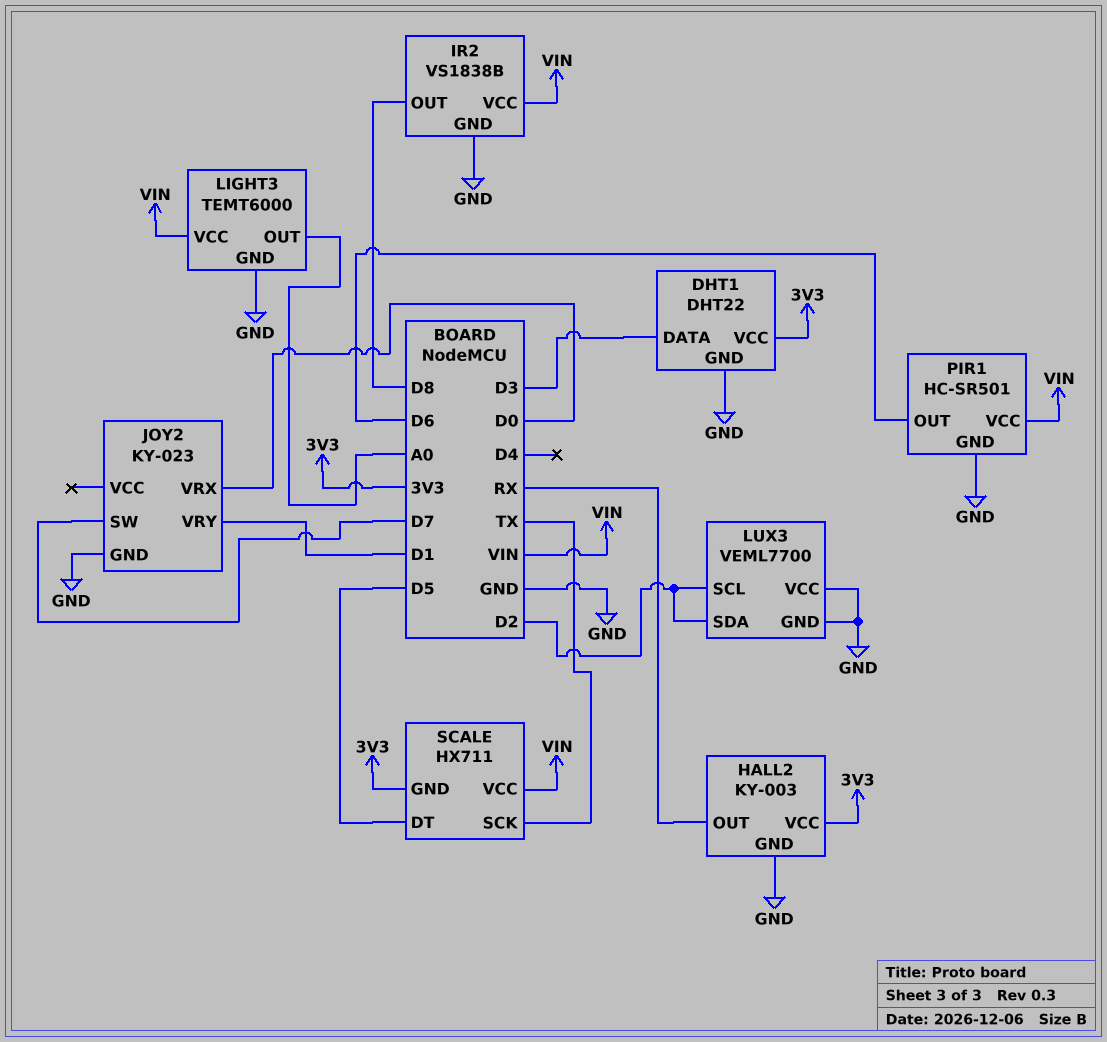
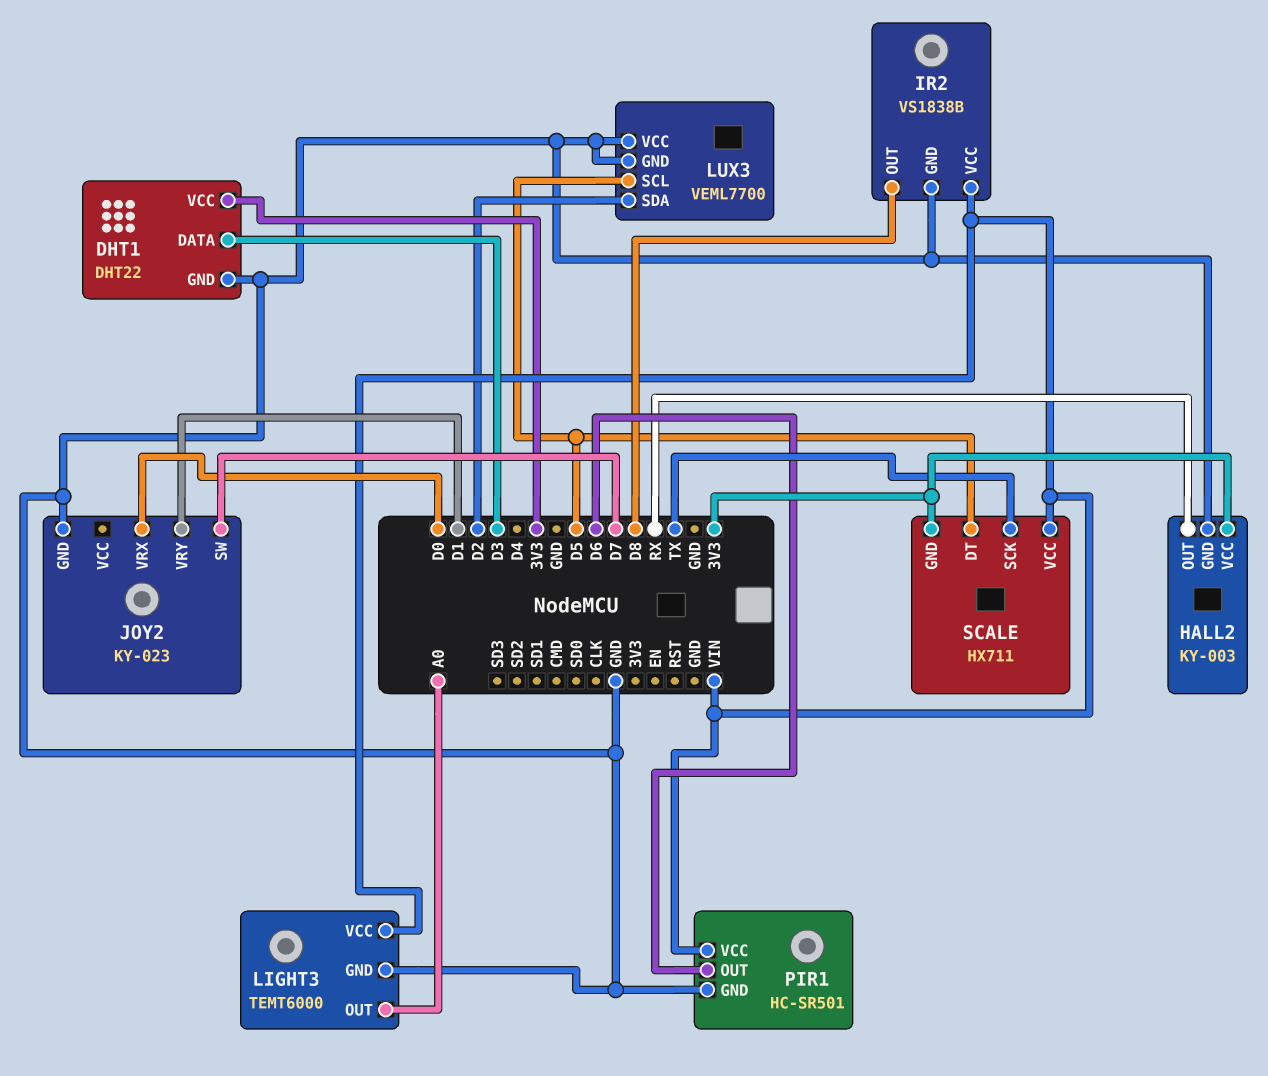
LUX3 pin SCL: D2 -> D5

